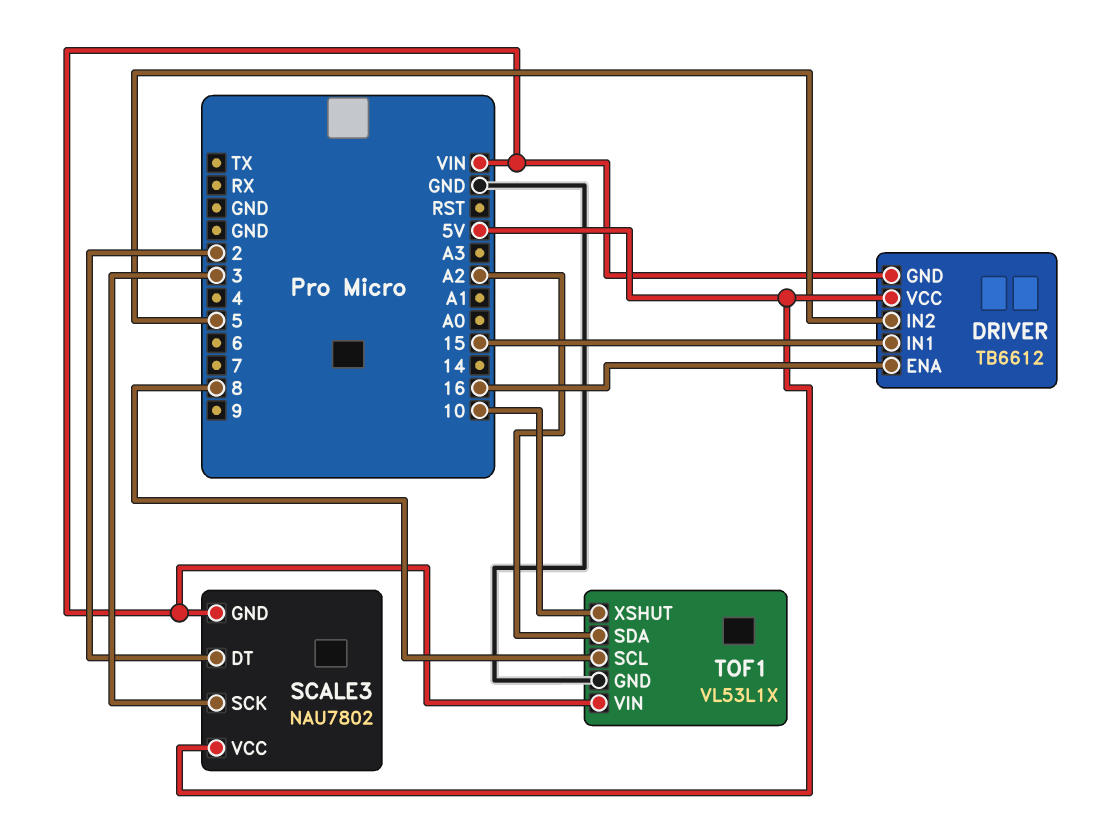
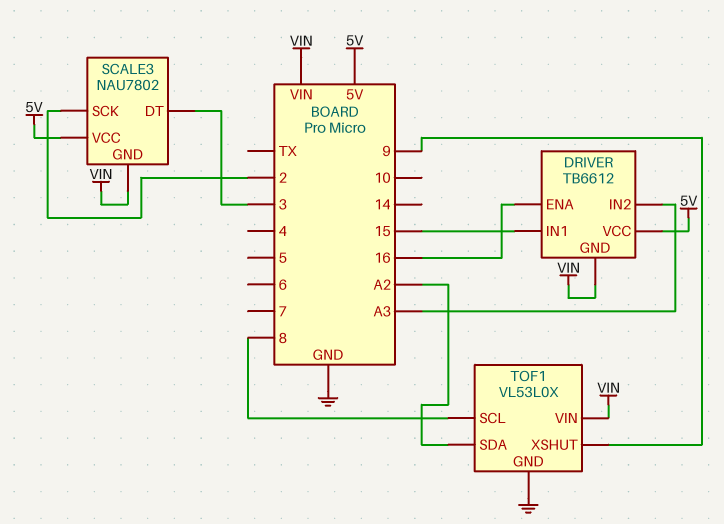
DRIVER pin IN2: 5 -> A3
SCALE3 pin DT: 2 -> 3
SCALE3 pin SCK: 3 -> 2
TOF1: VL53L1X -> VL53L0X
TOF1 pin XSHUT: 10 -> 9

